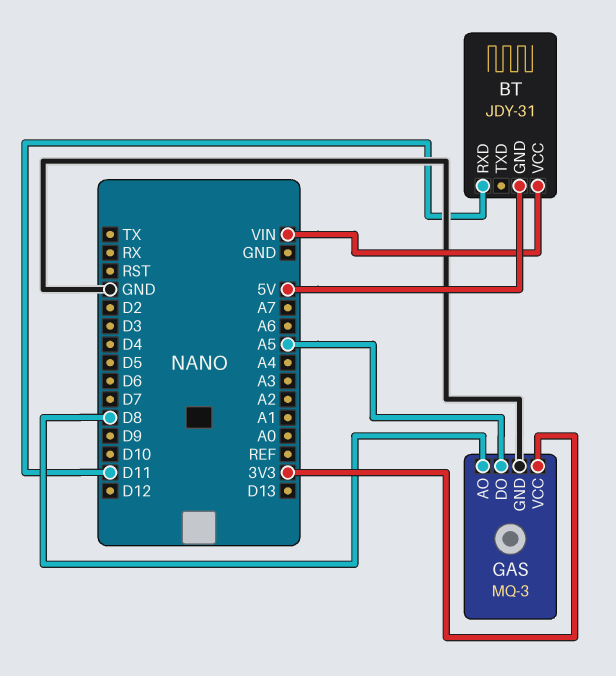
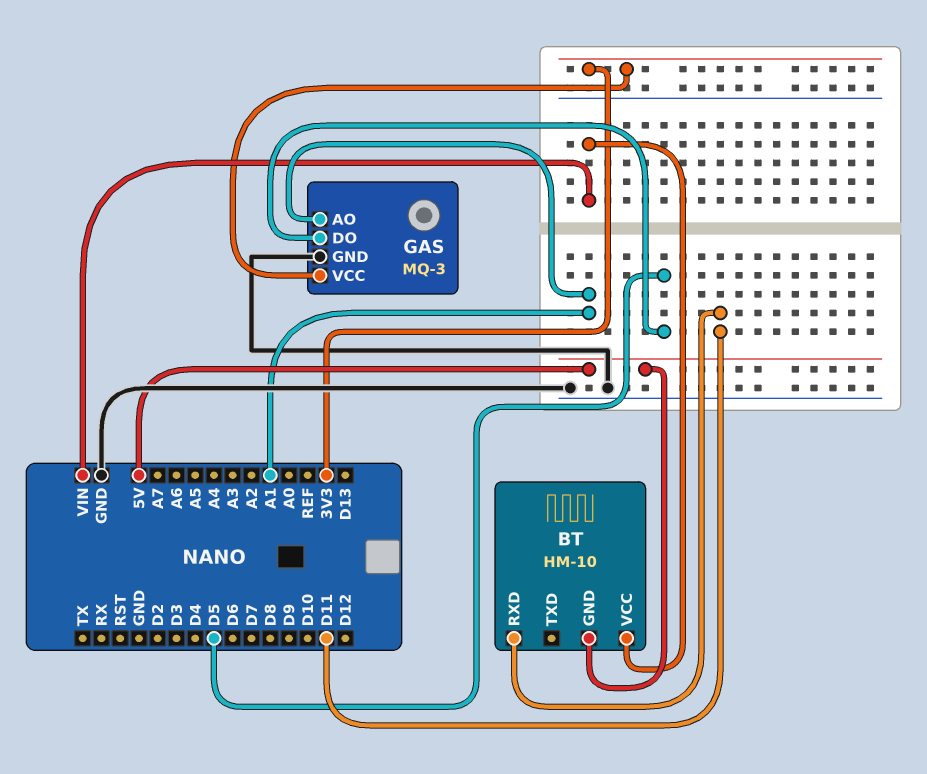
BT: JDY-31 -> HM-10
GAS pin AO: D8 -> A1
GAS pin DO: A5 -> D5

